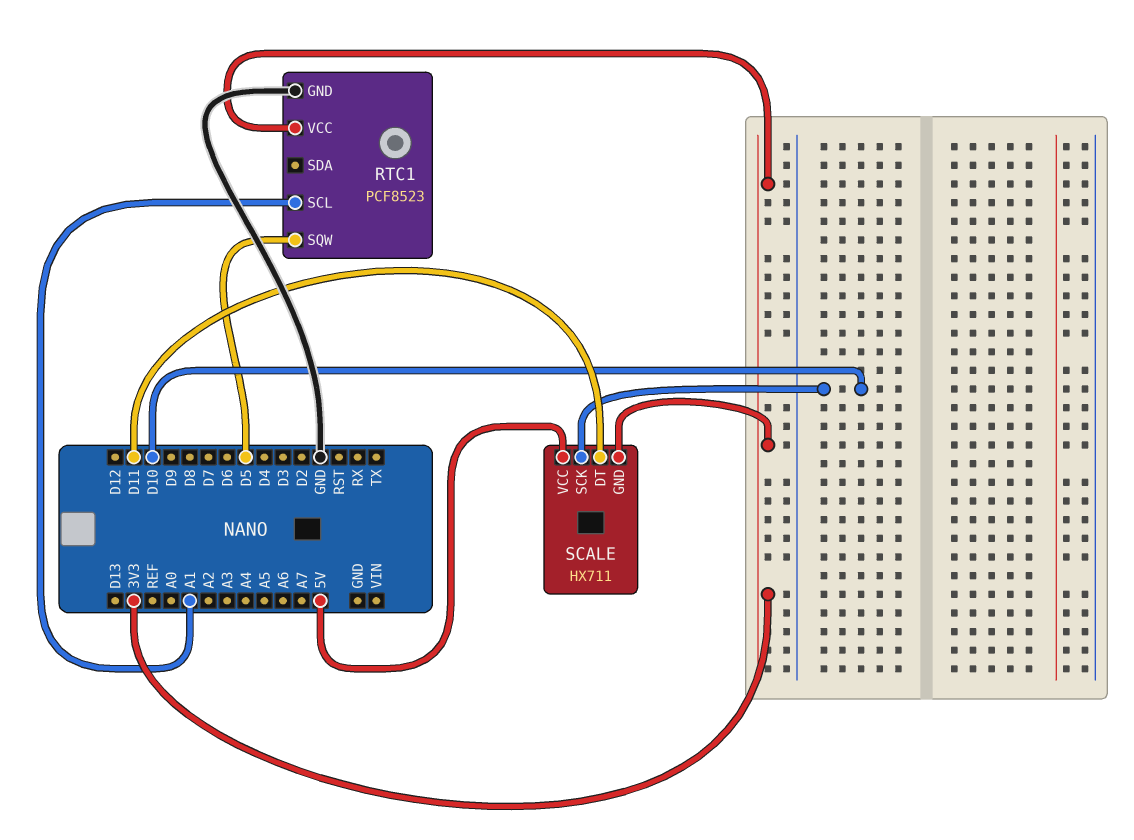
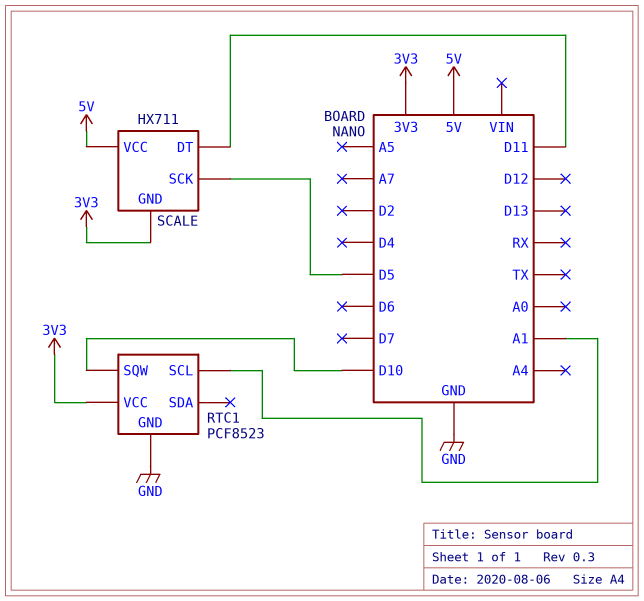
RTC1 pin SQW: D5 -> D10
SCALE pin SCK: D10 -> D5

